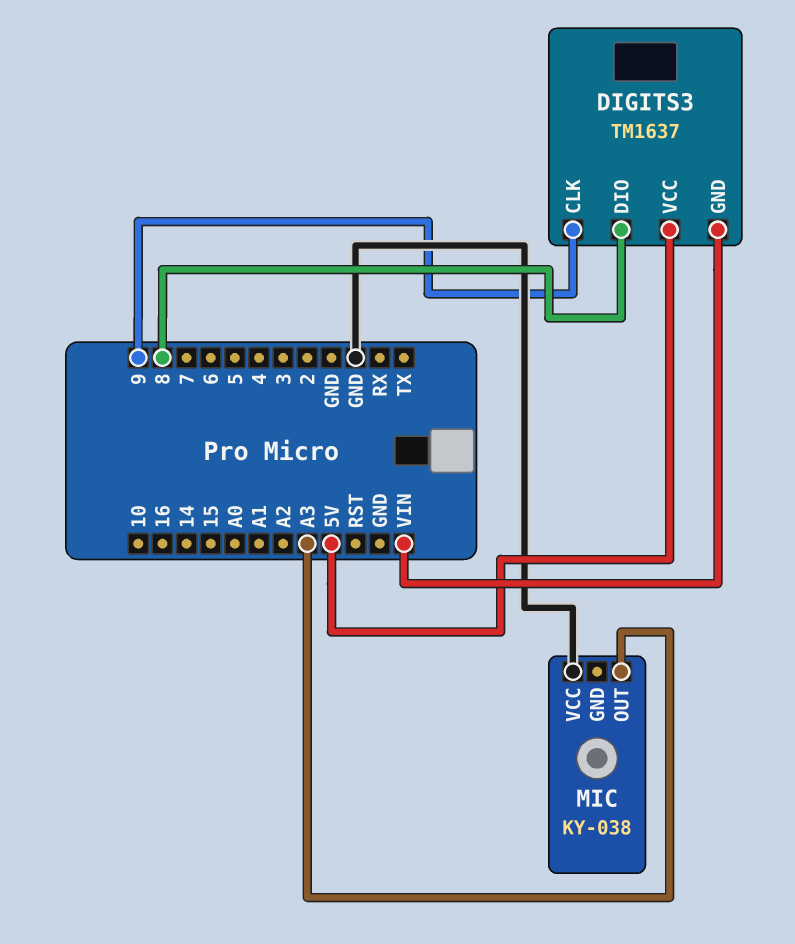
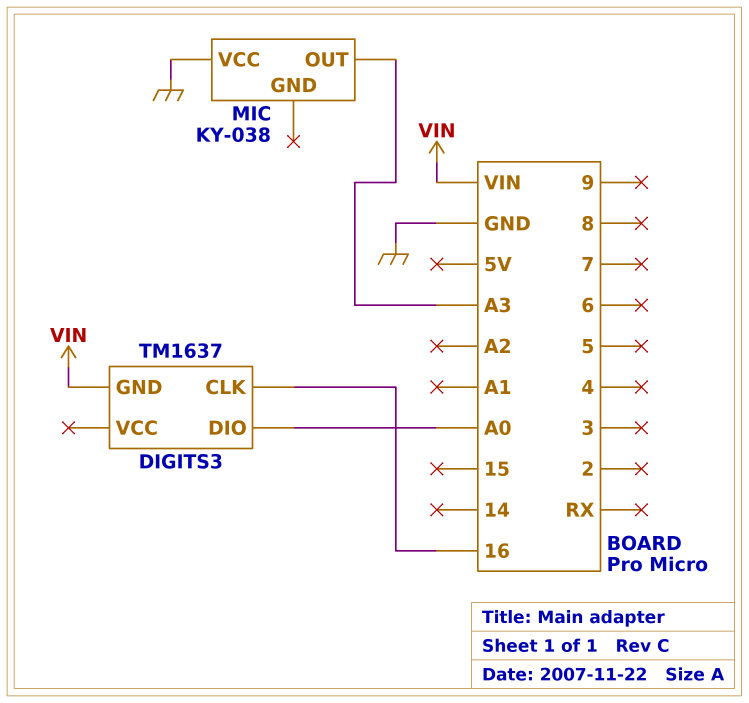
DIGITS3 pin CLK: 9 -> 16
DIGITS3 pin DIO: 8 -> A0
DIGITS3 pin VCC: 5V -> none

